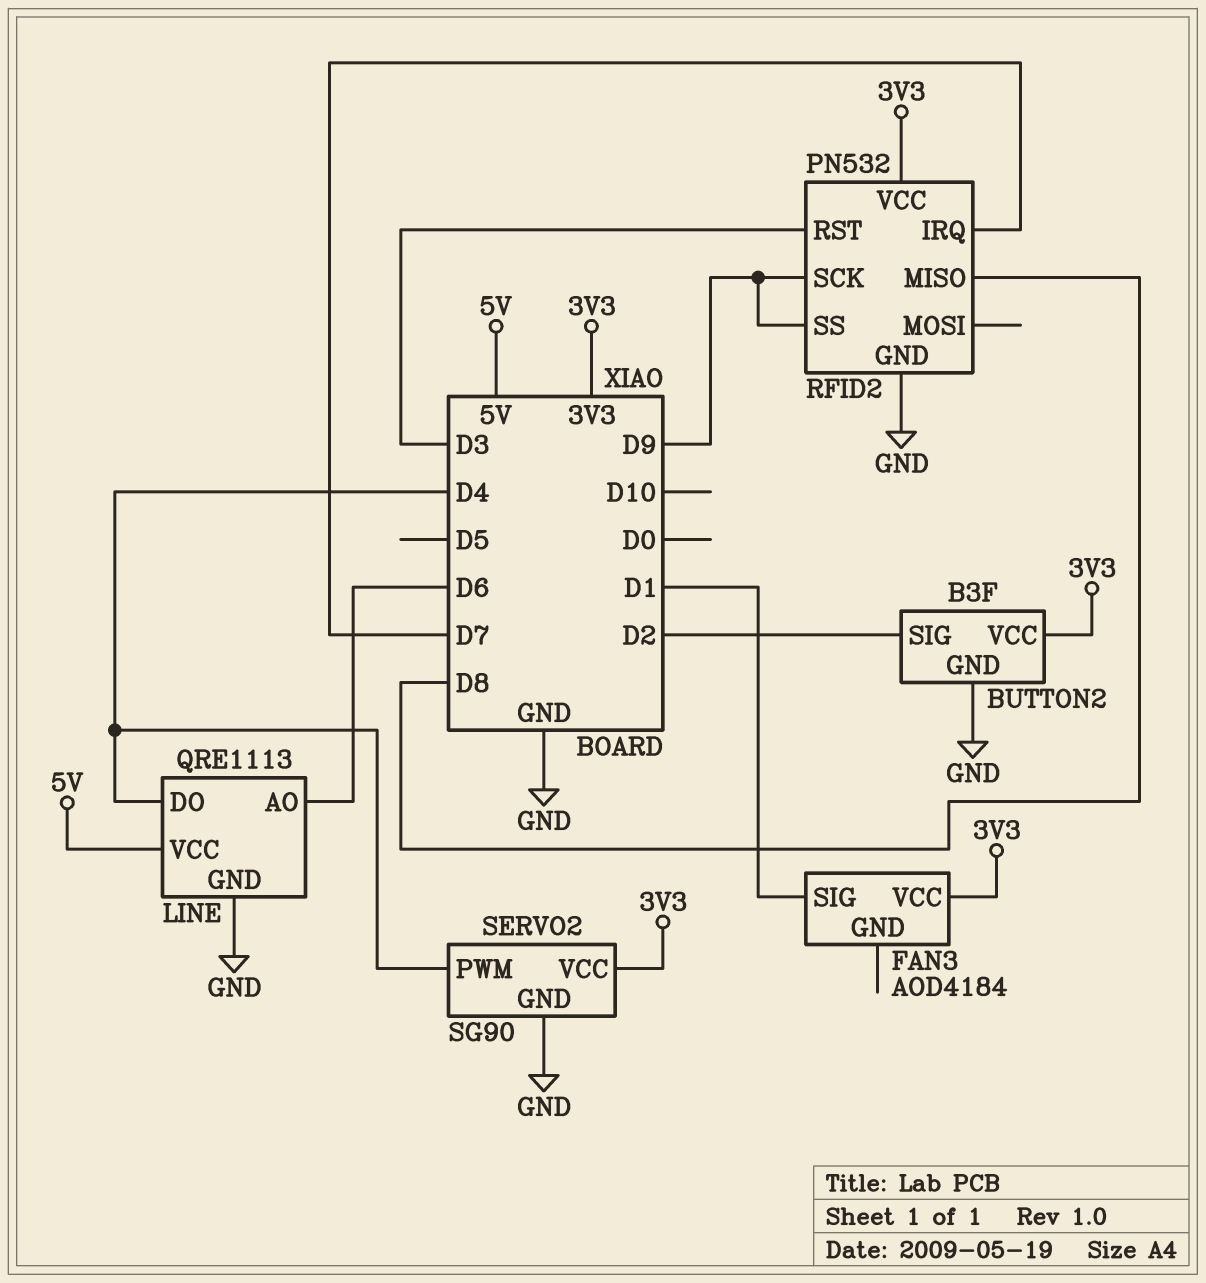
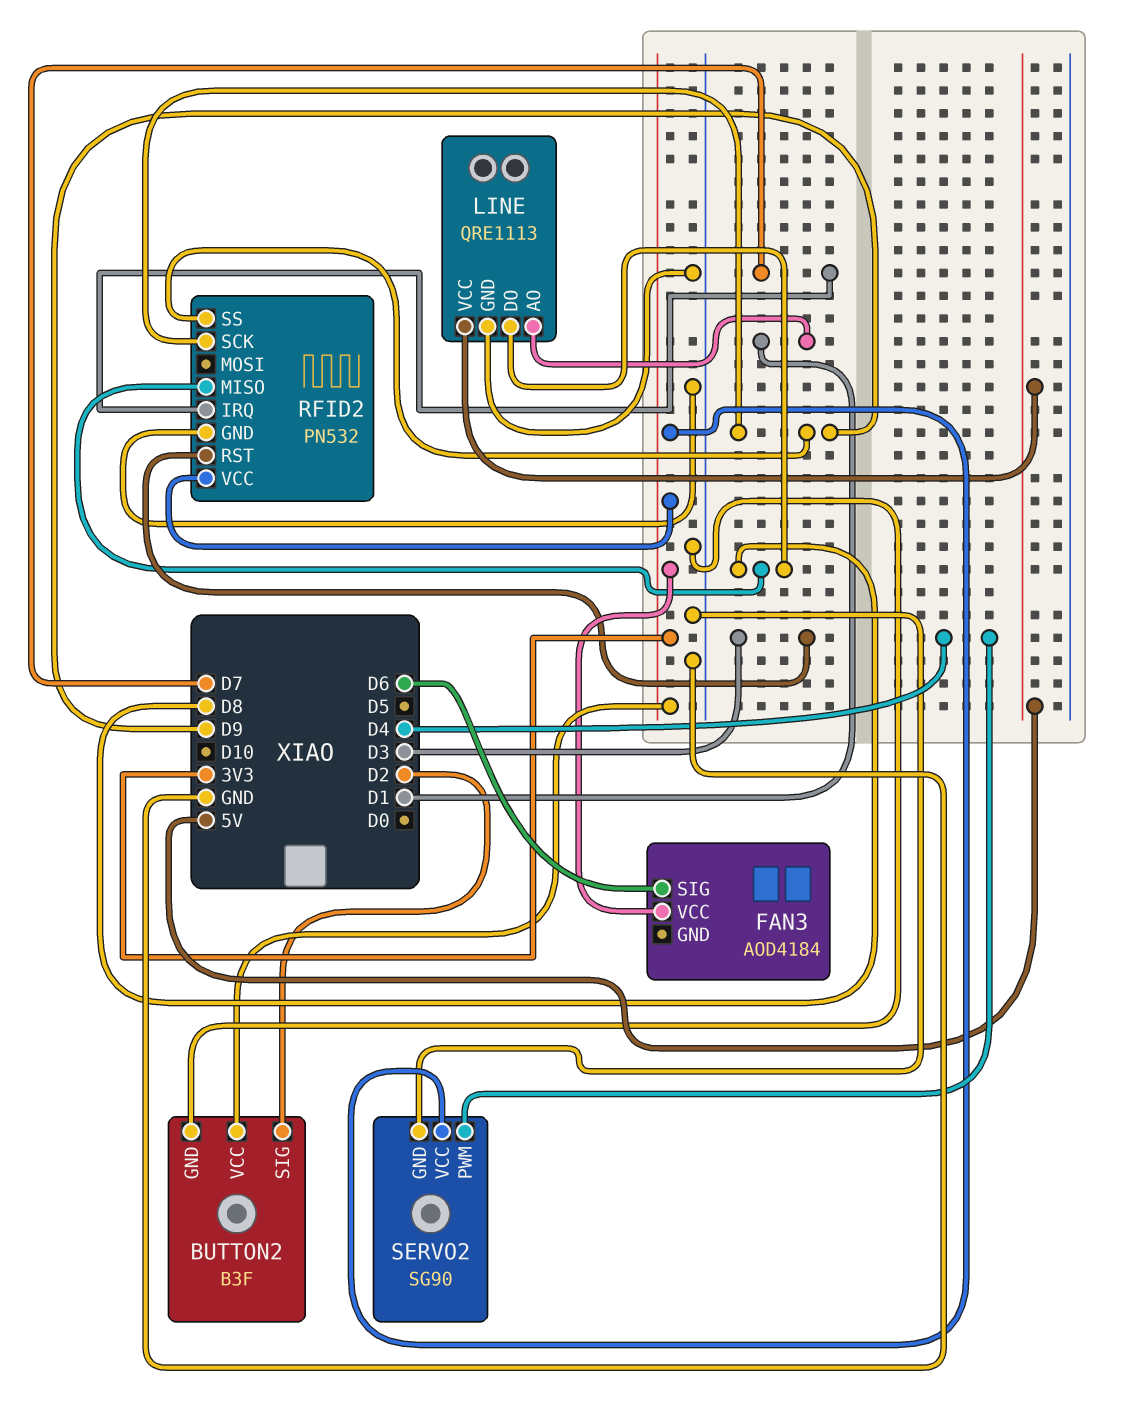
FAN3 pin SIG: D1 -> D6
LINE pin AO: D6 -> D1
LINE pin DO: D4 -> D8

